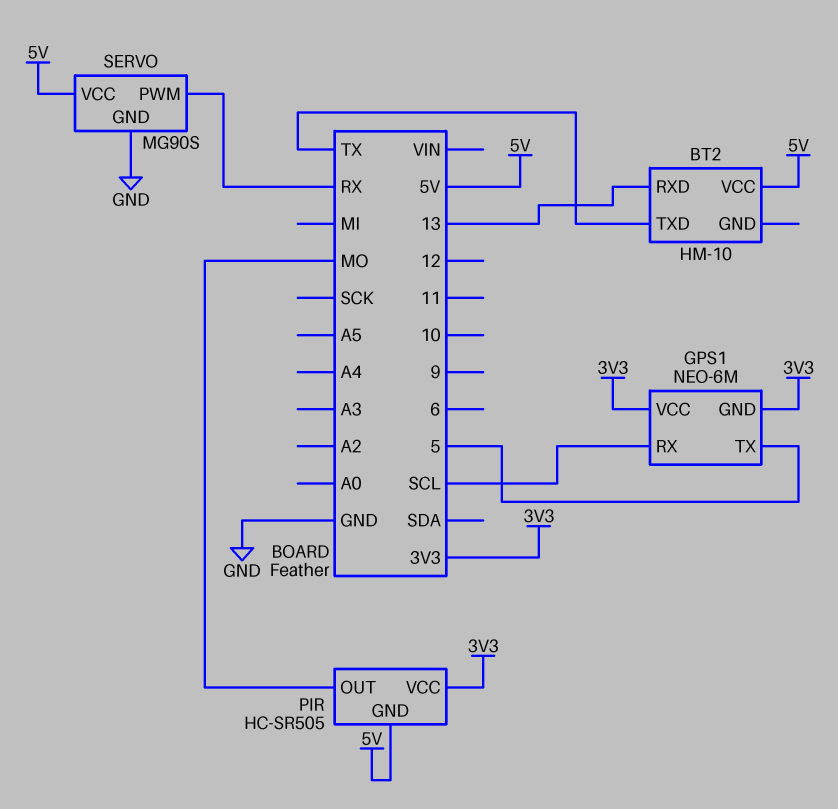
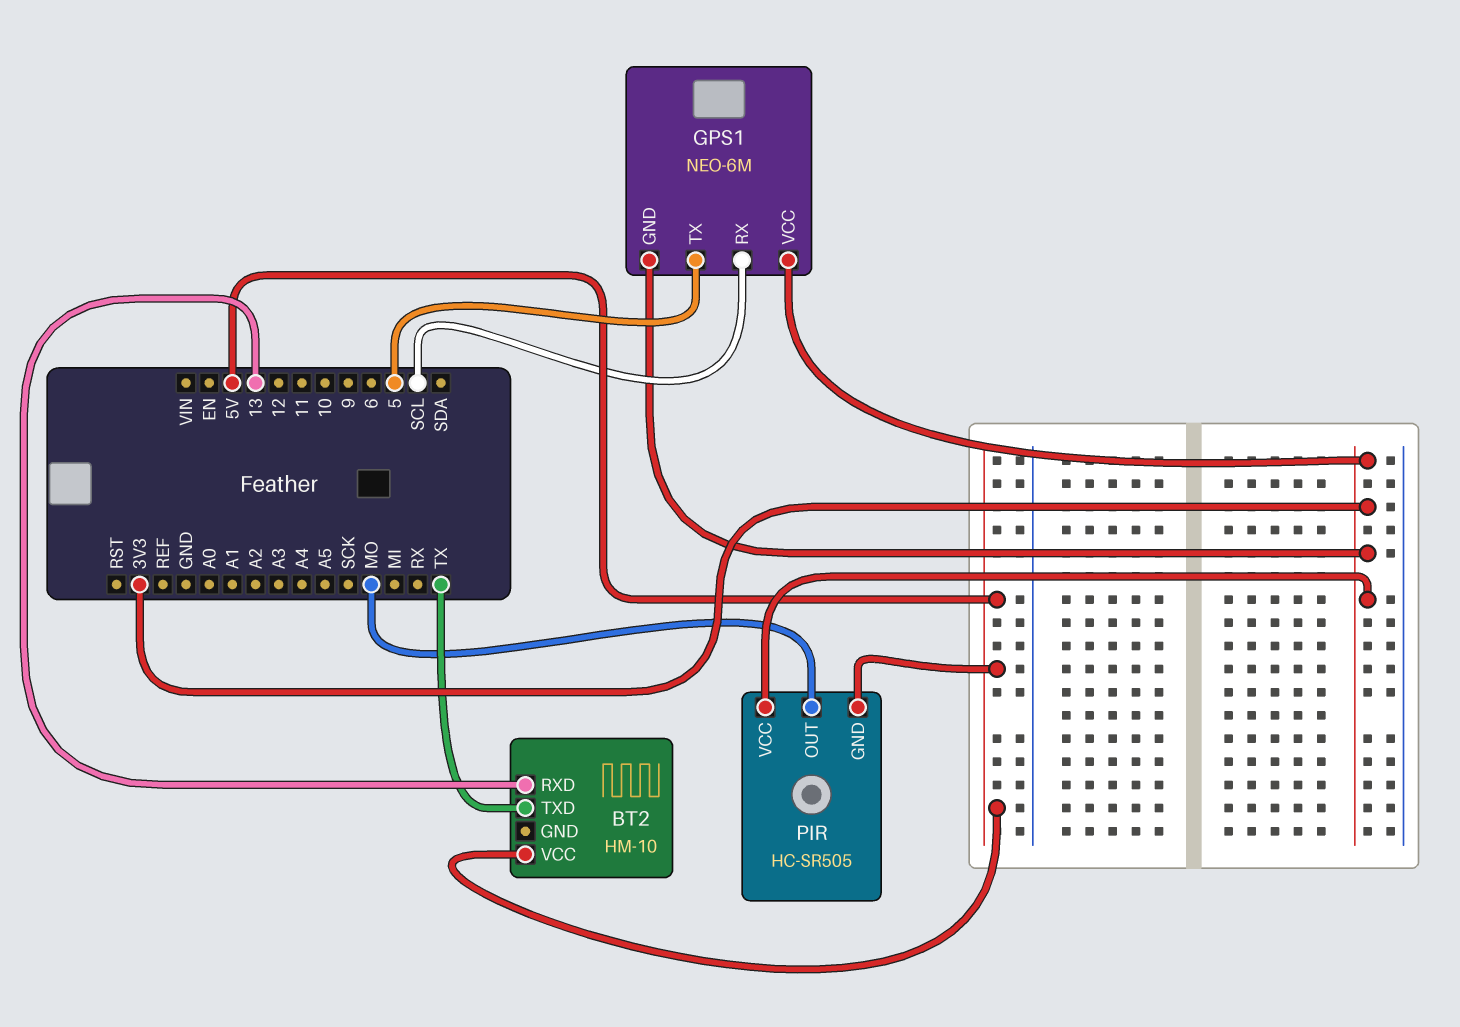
SERVO: MG90S -> none
SERVO pin GND: GND -> none
SERVO pin PWM: RX -> none
SERVO pin VCC: 5V -> none

